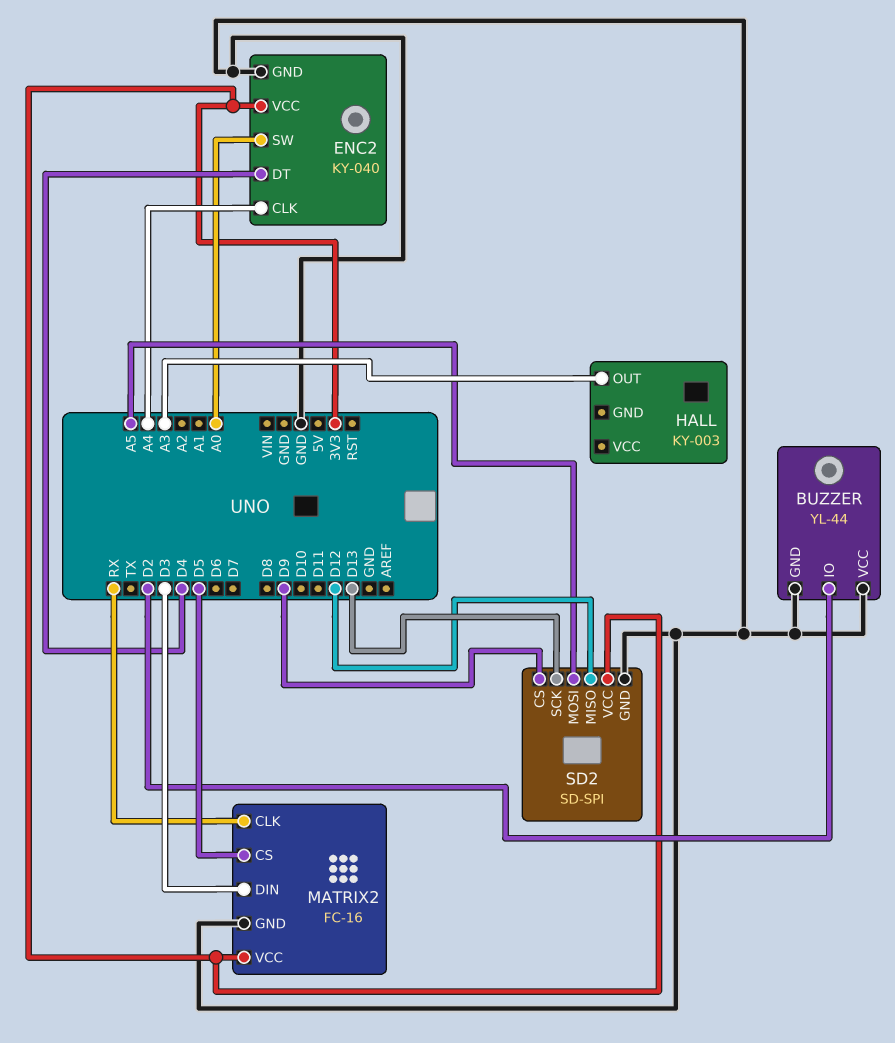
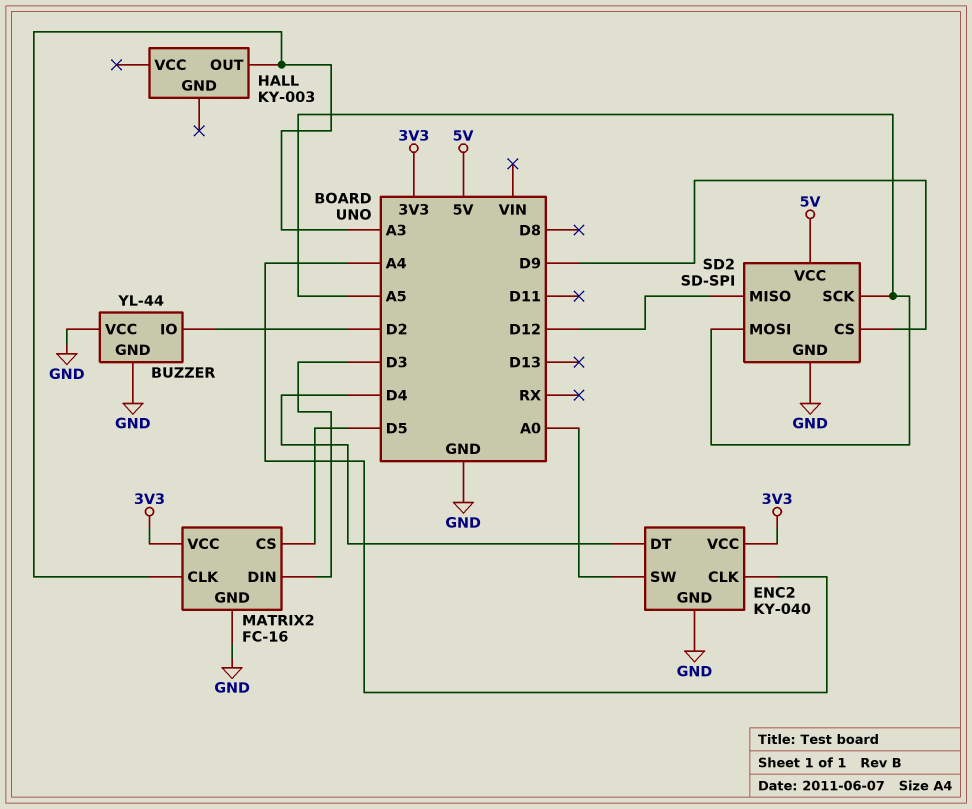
MATRIX2 pin CLK: RX -> A3
SD2 pin SCK: D13 -> A5
SD2 pin VCC: 3V3 -> 5V

